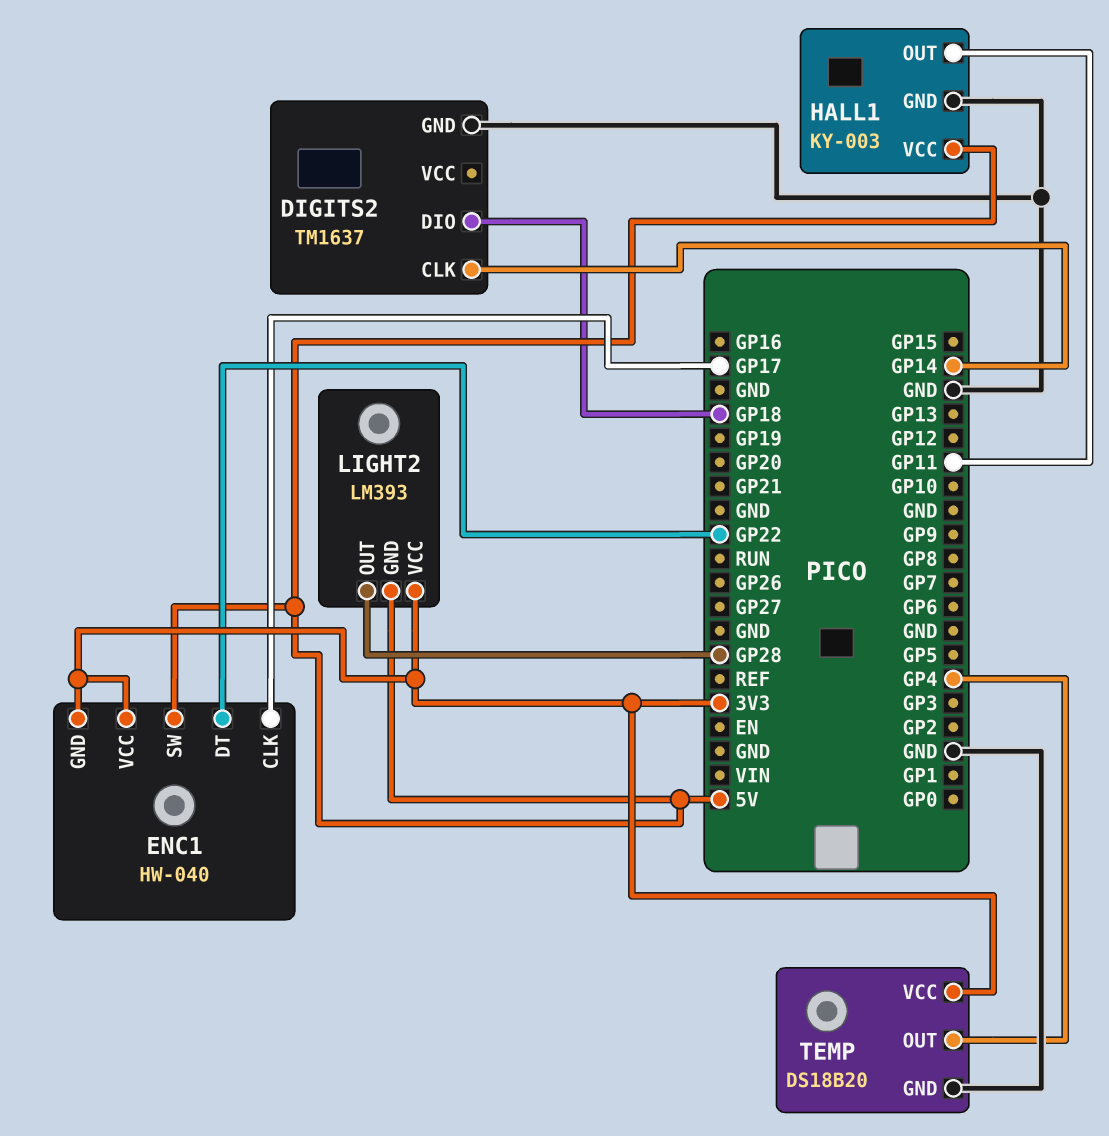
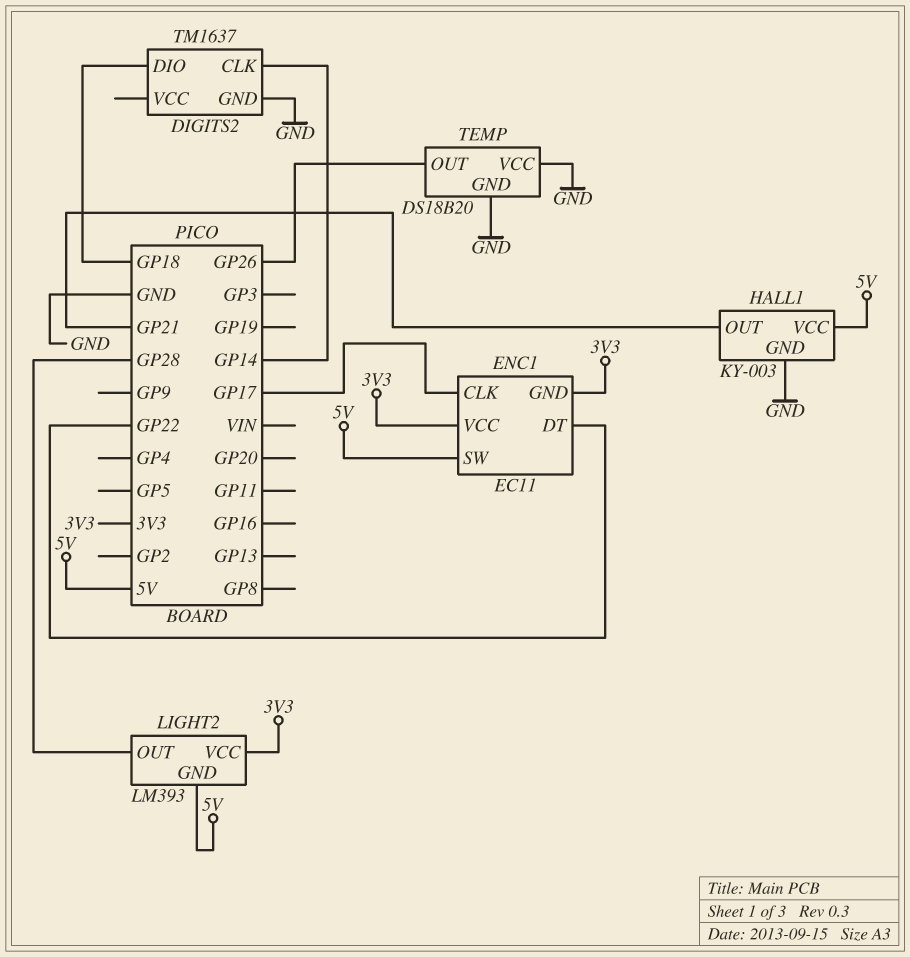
ENC1: HW-040 -> EC11
HALL1 pin OUT: GP11 -> GP21
TEMP pin OUT: GP4 -> GP26
TEMP pin VCC: 3V3 -> GND

